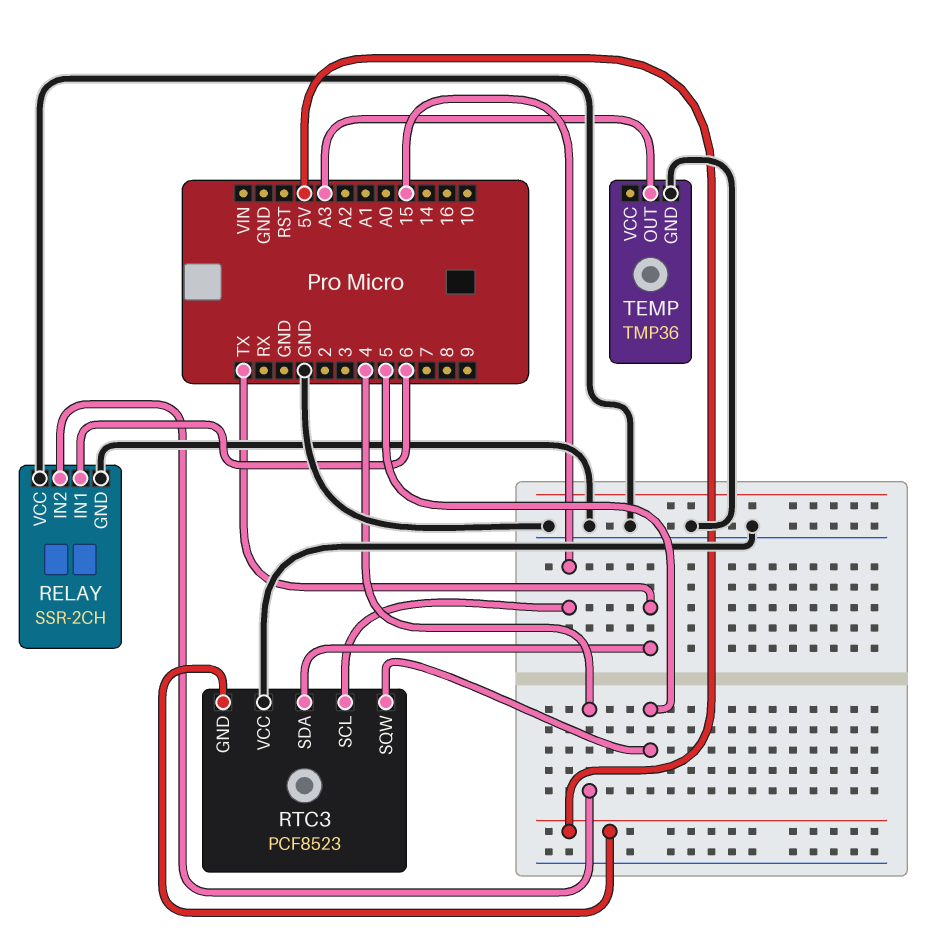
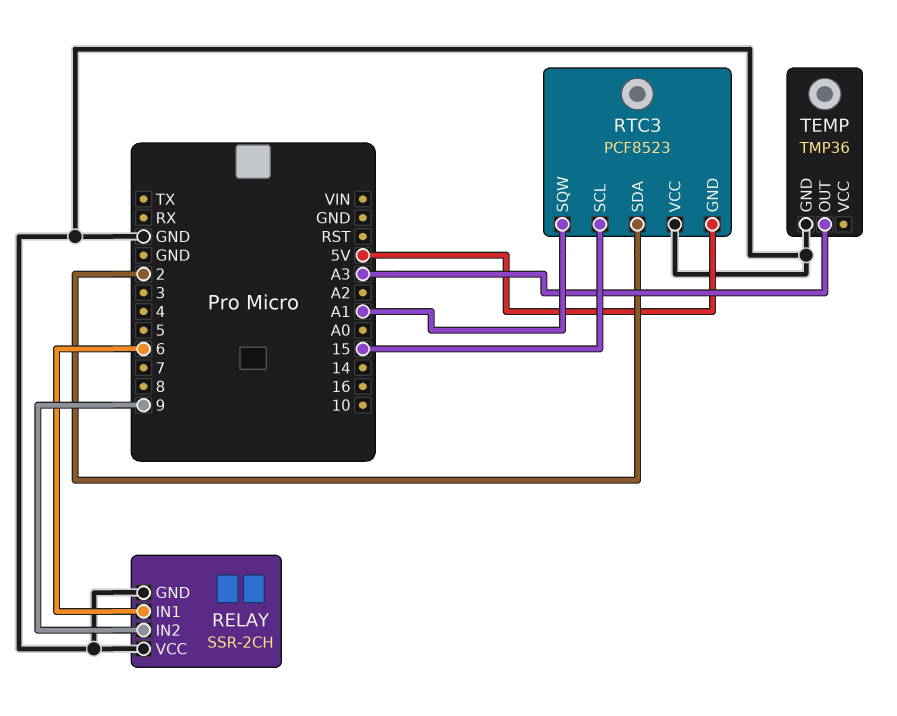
RELAY pin IN2: 4 -> 9
RTC3 pin SDA: TX -> 2
RTC3 pin SQW: 5 -> A1

